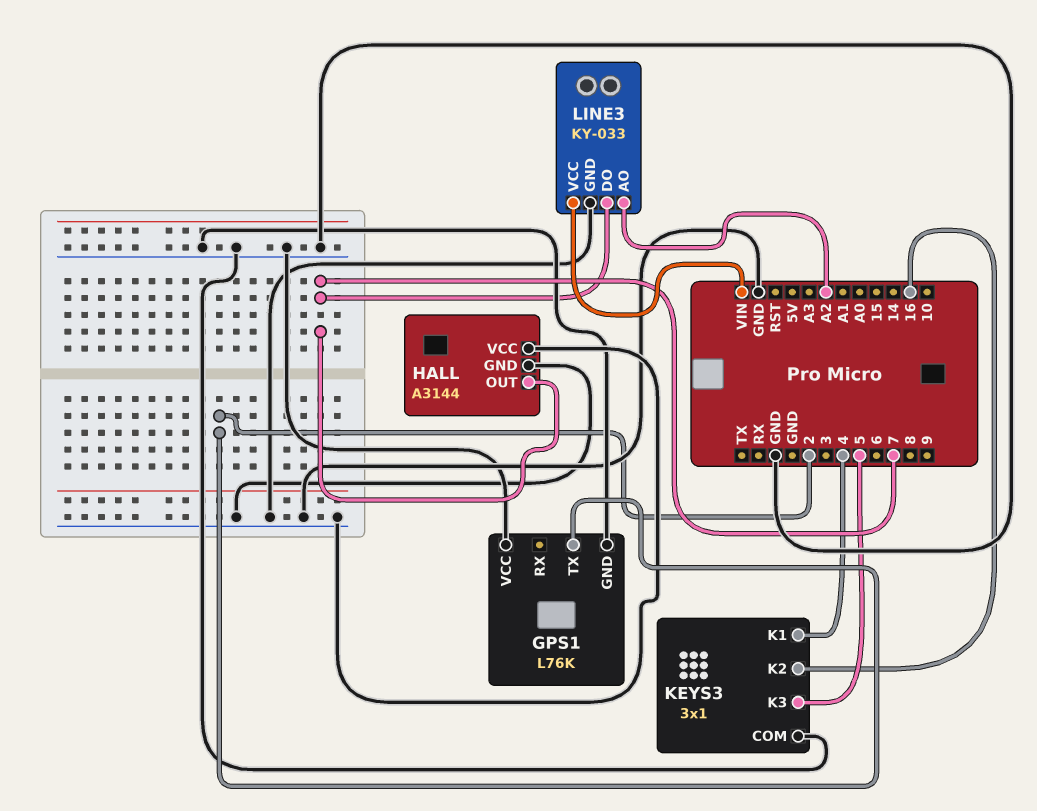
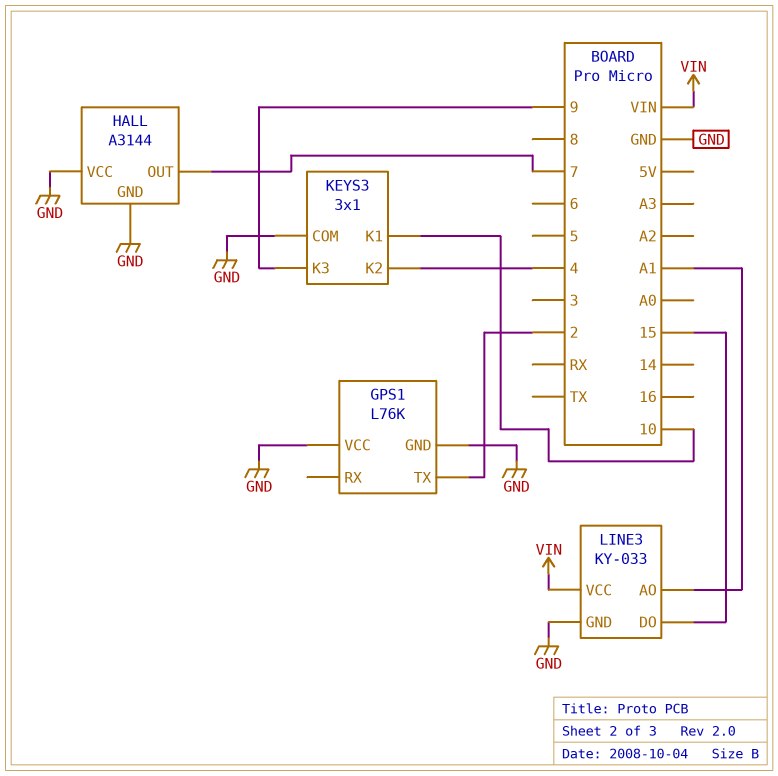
KEYS3 pin K1: 4 -> 10
KEYS3 pin K2: 16 -> 4
KEYS3 pin K3: 5 -> 9
LINE3 pin AO: A2 -> A1
LINE3 pin DO: 7 -> 15

